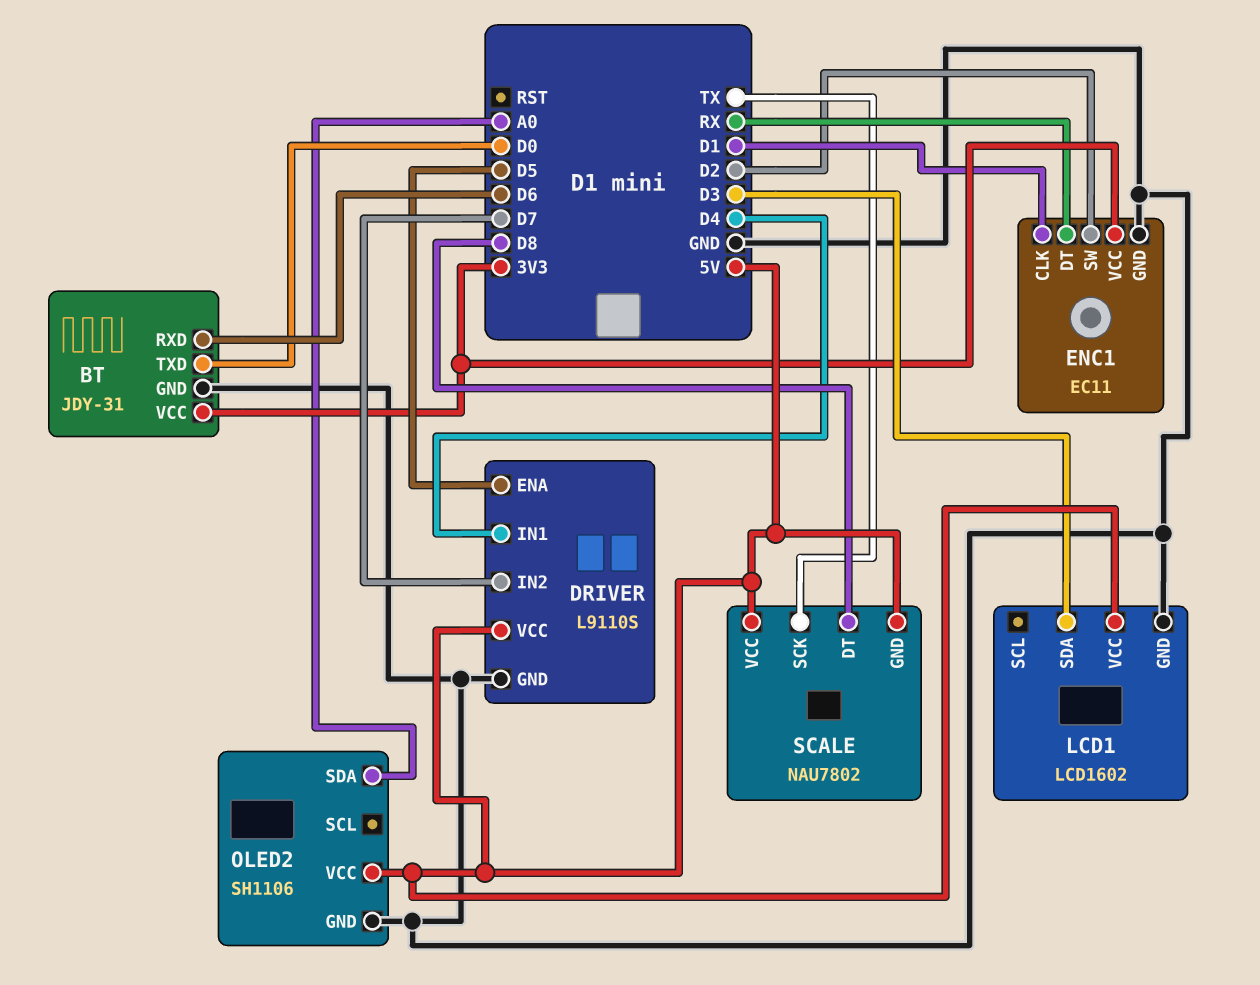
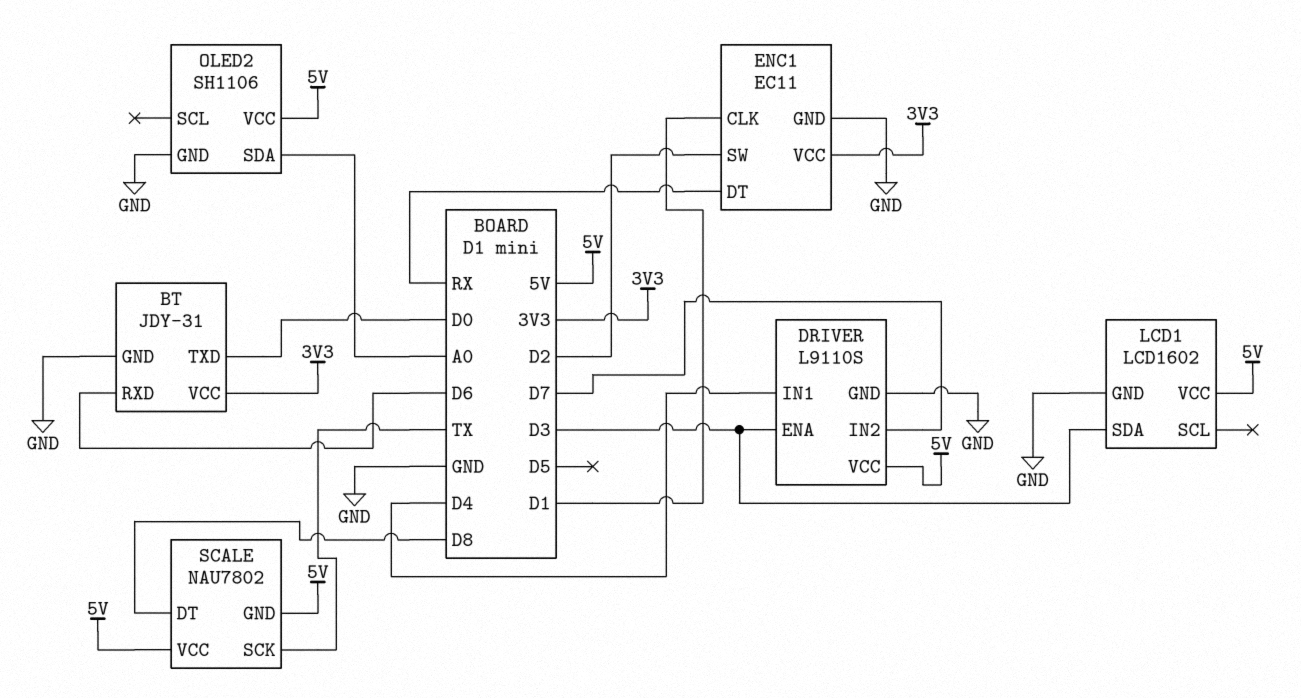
DRIVER pin ENA: D5 -> D3

